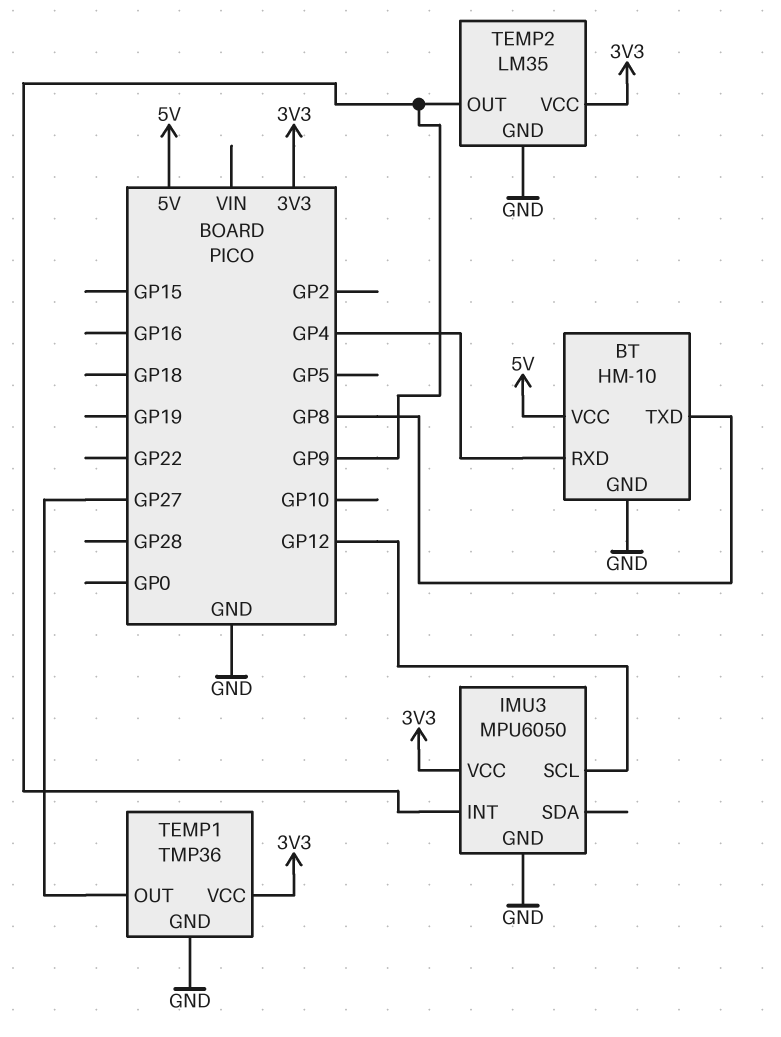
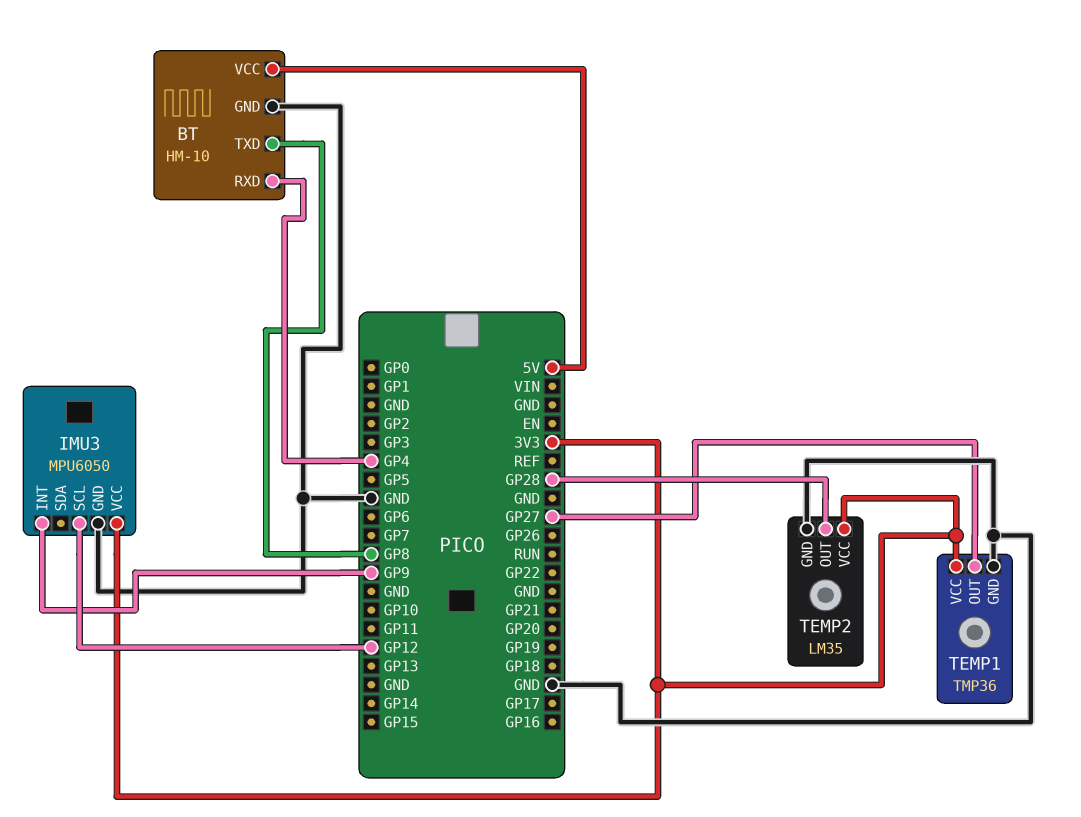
TEMP2 pin OUT: GP9 -> GP28

